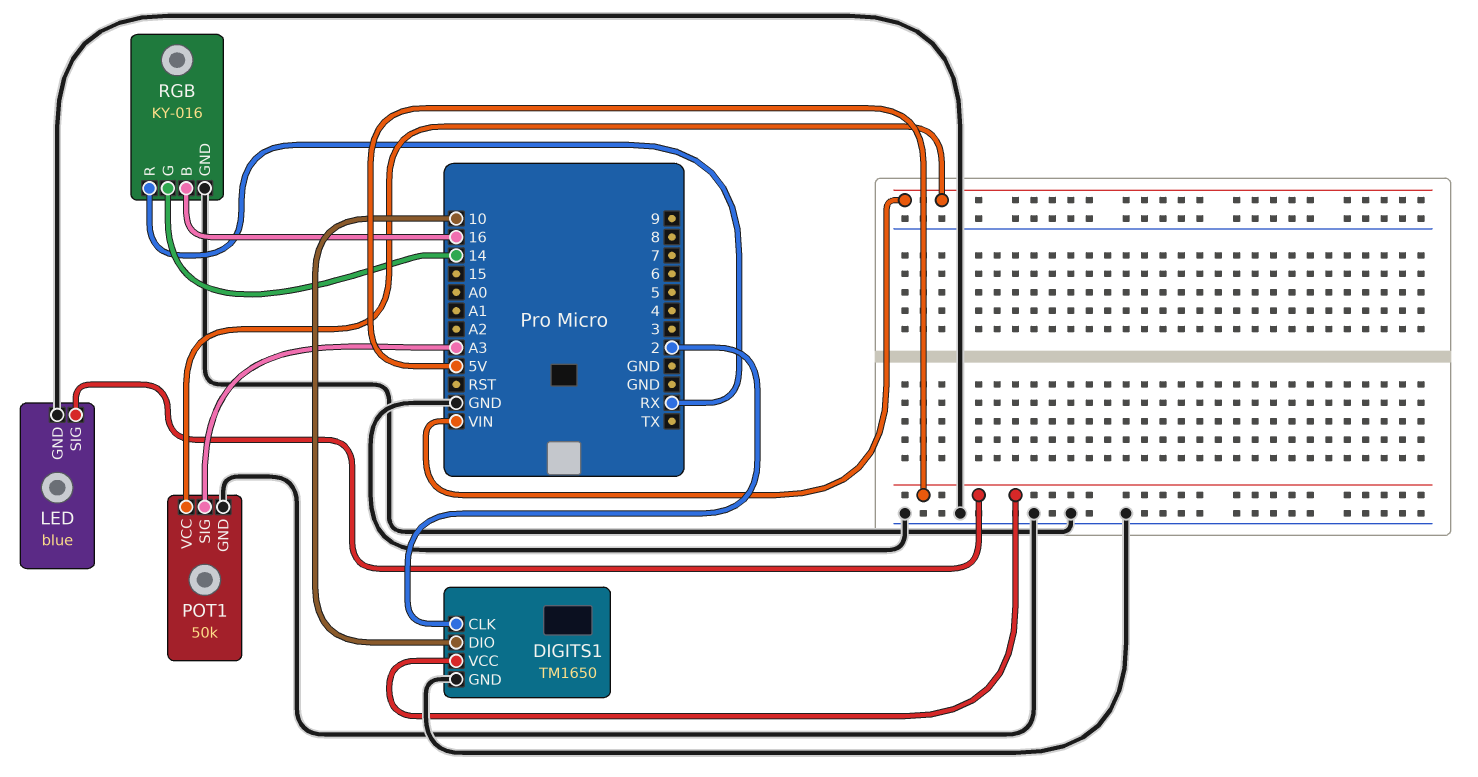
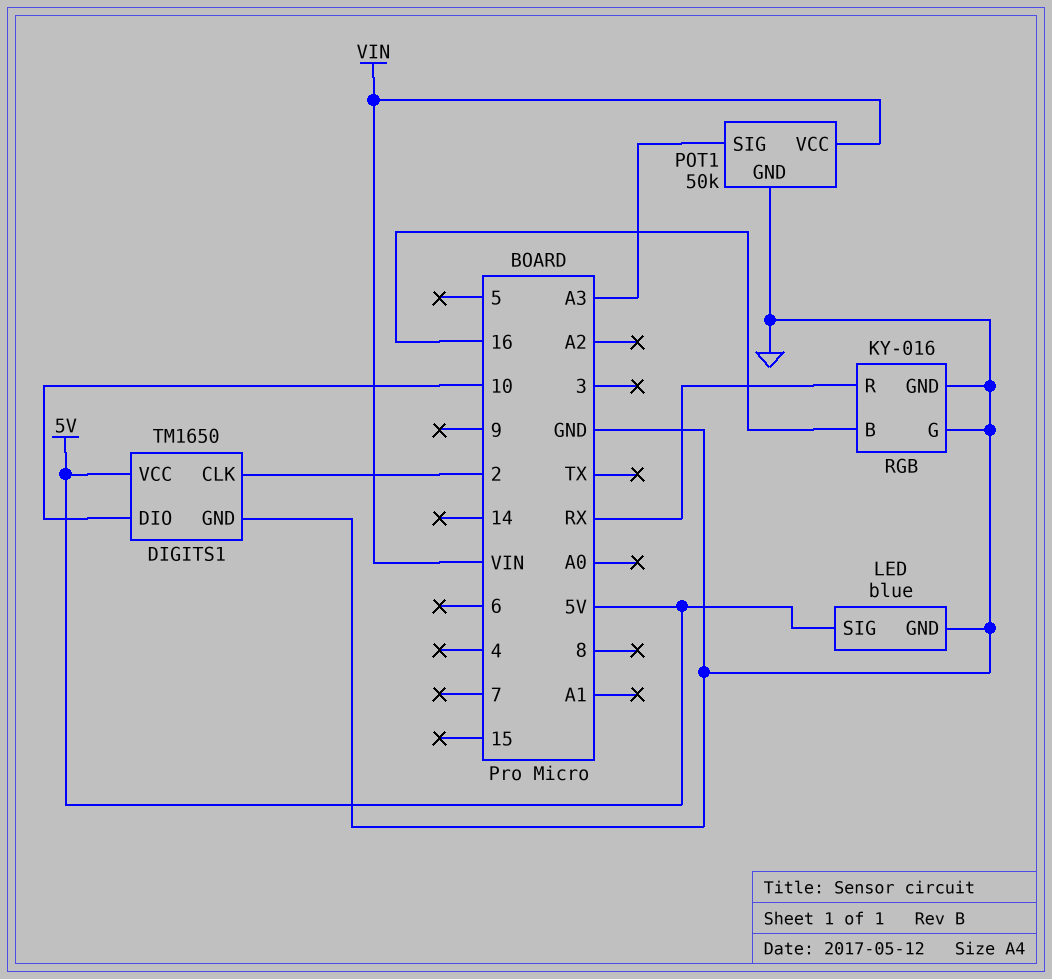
RGB pin G: 14 -> GND

